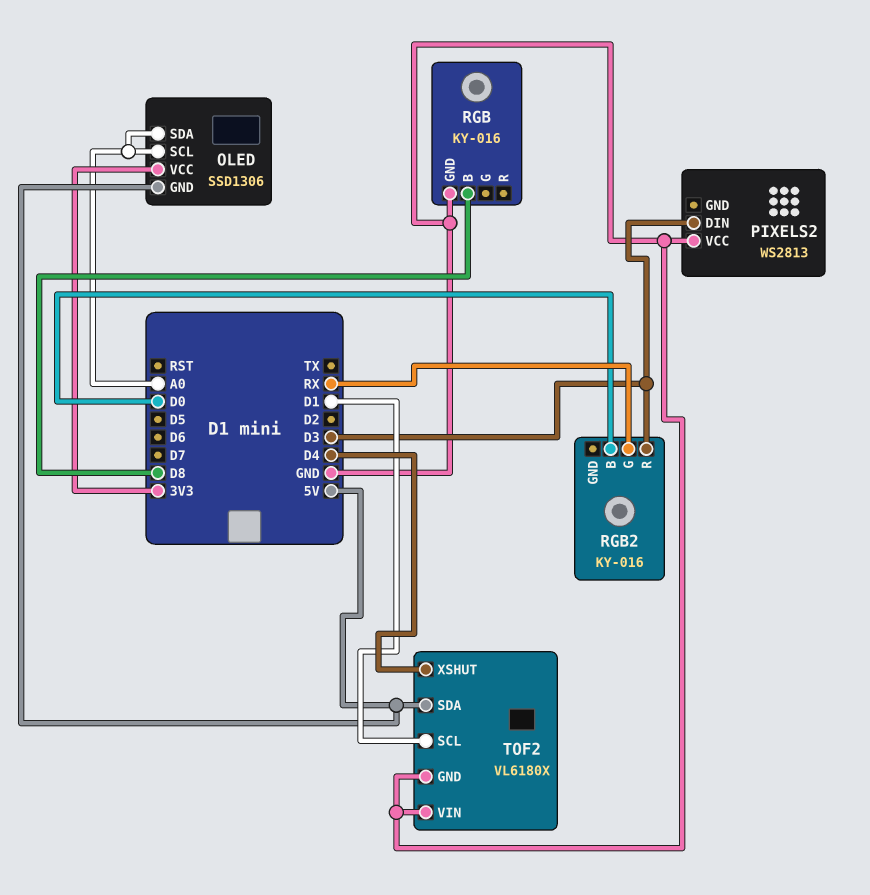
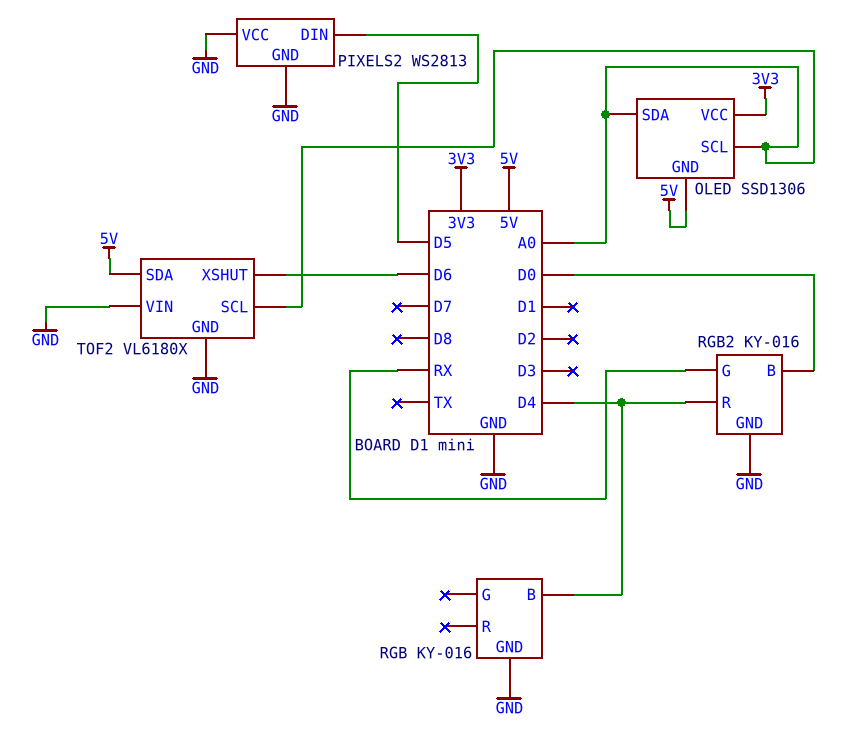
PIXELS2 pin DIN: D3 -> D5
PIXELS2 pin GND: none -> GND
RGB pin B: D8 -> D4
RGB2 pin GND: none -> GND
RGB2 pin R: D3 -> D4
TOF2 pin SCL: D1 -> A0
TOF2 pin XSHUT: D4 -> D6

